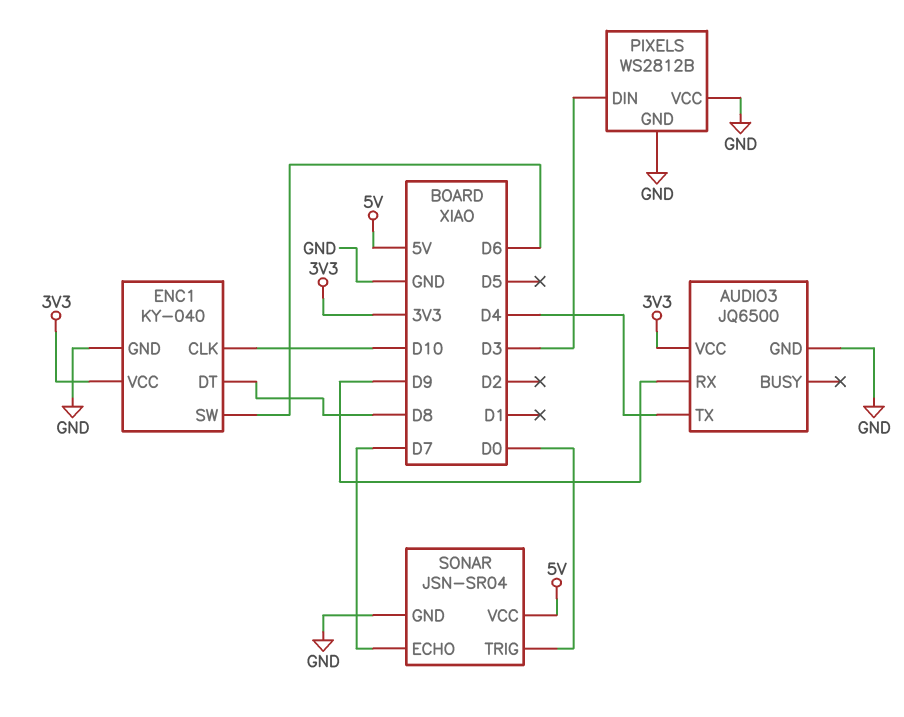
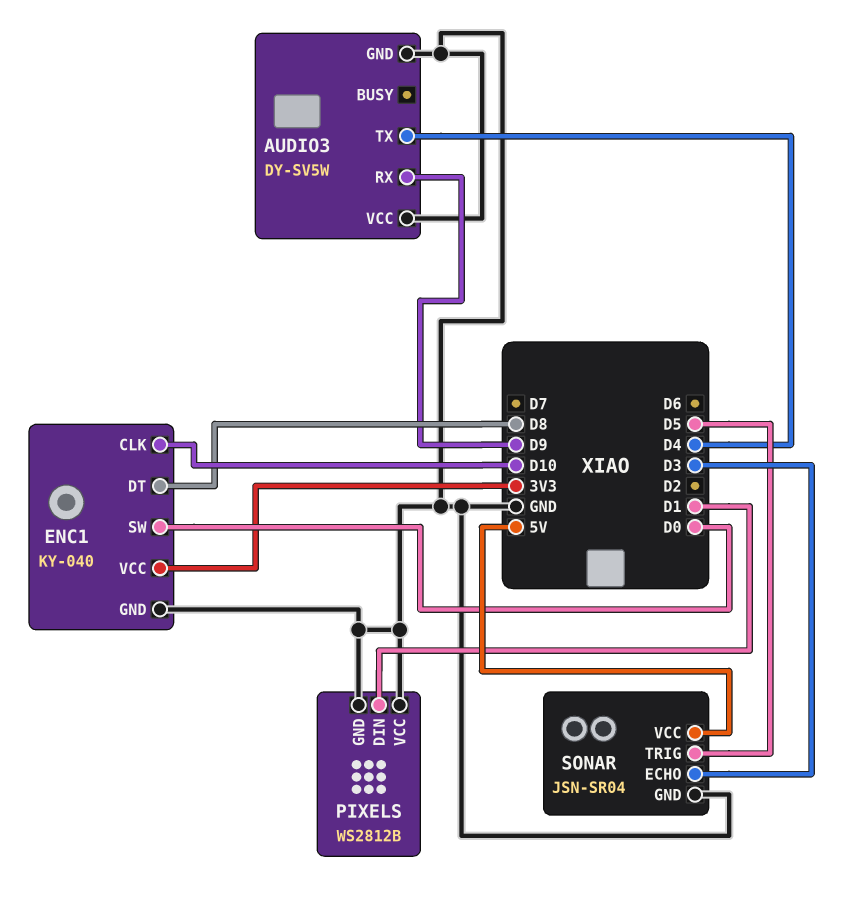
AUDIO3: JQ6500 -> DY-SV5W
AUDIO3 pin VCC: 3V3 -> GND
ENC1 pin SW: D6 -> D0
PIXELS pin DIN: D3 -> D1
SONAR pin ECHO: D7 -> D3
SONAR pin TRIG: D0 -> D5

